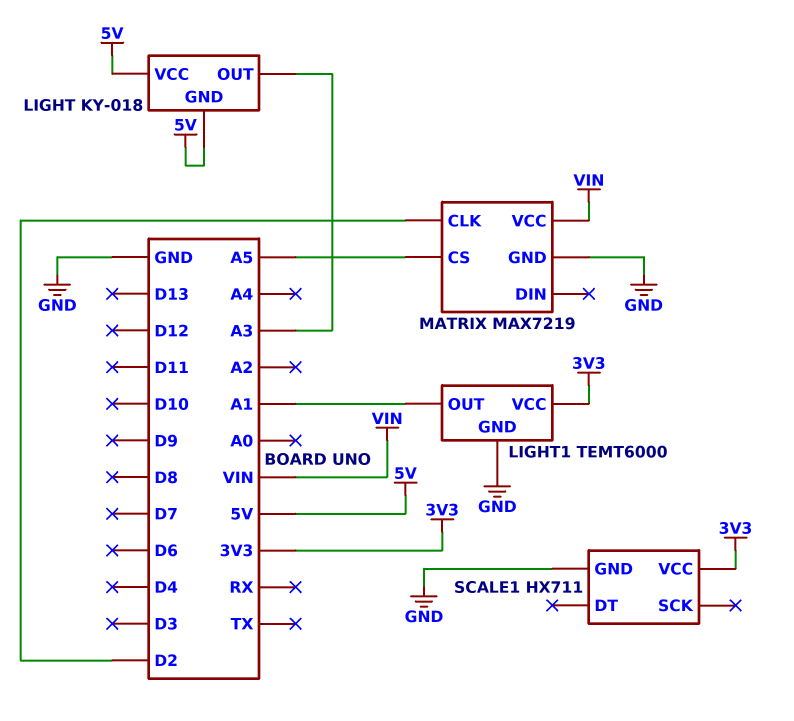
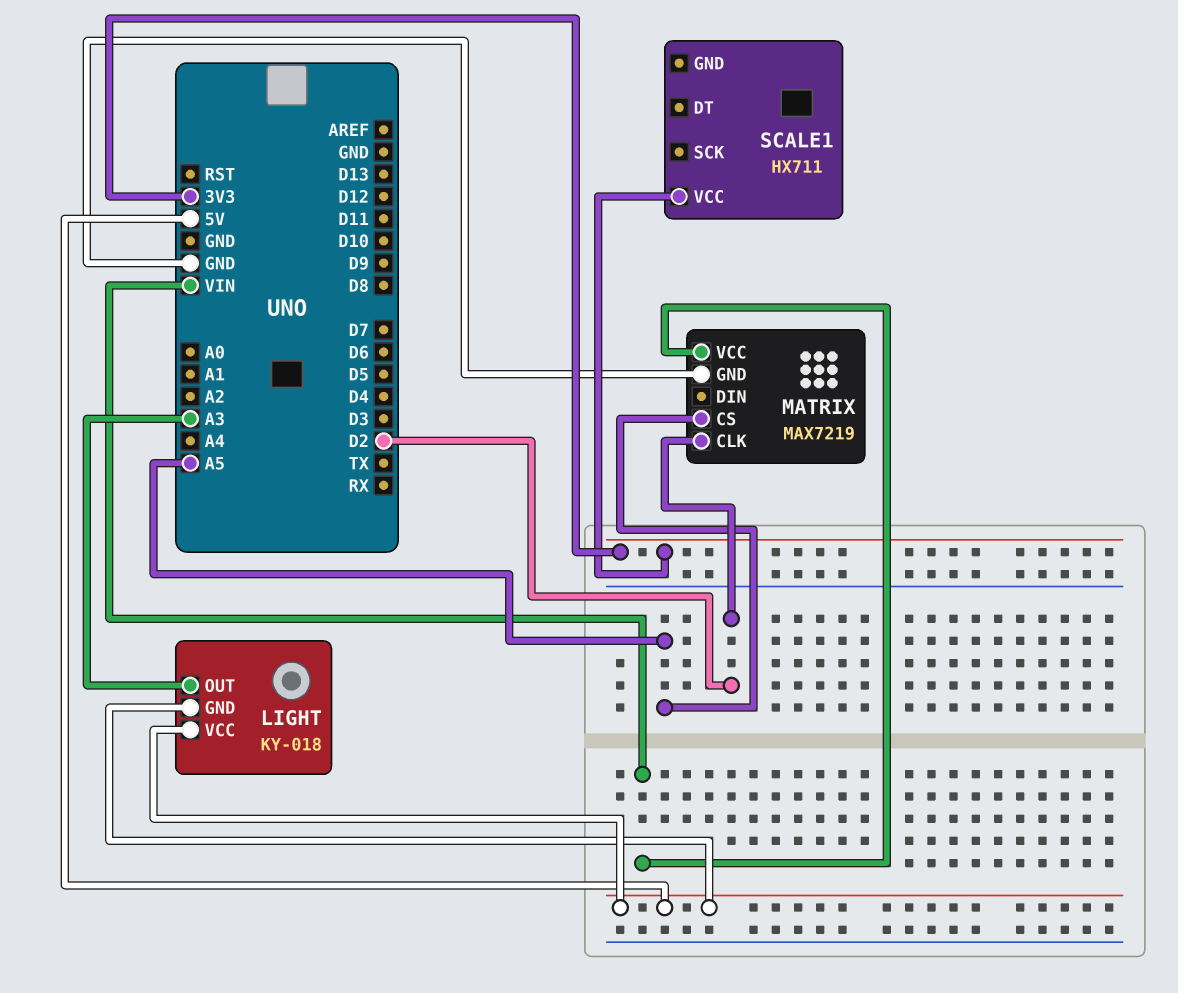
LIGHT1: TEMT6000 -> none
LIGHT1 pin GND: GND -> none
LIGHT1 pin OUT: A1 -> none
LIGHT1 pin VCC: 3V3 -> none
SCALE1 pin GND: GND -> none

